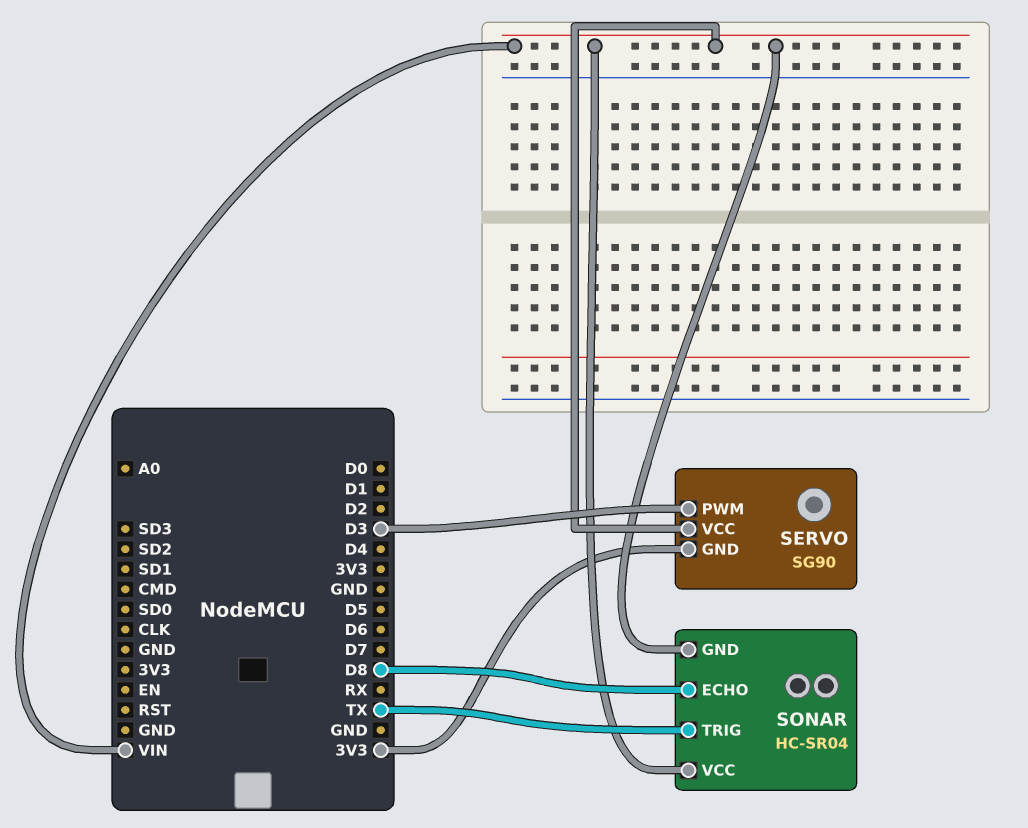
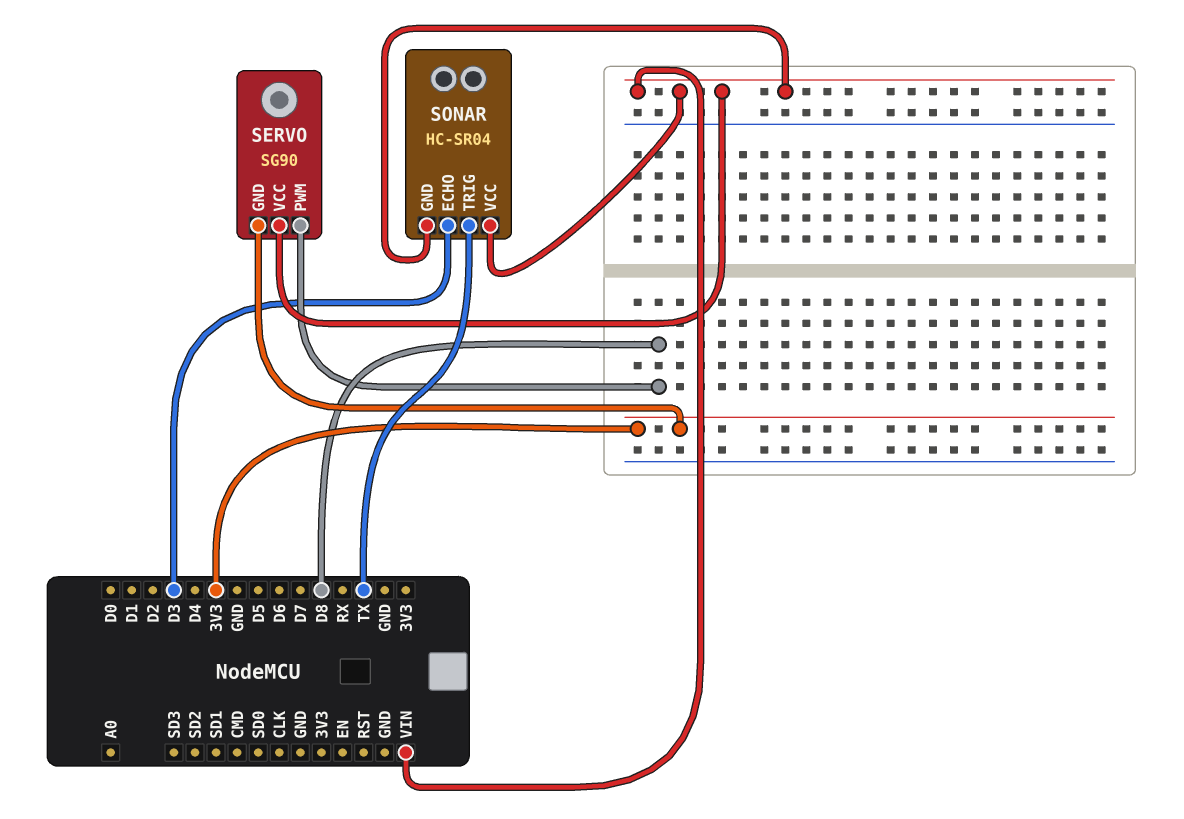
SERVO pin PWM: D3 -> D8
SONAR pin ECHO: D8 -> D3

